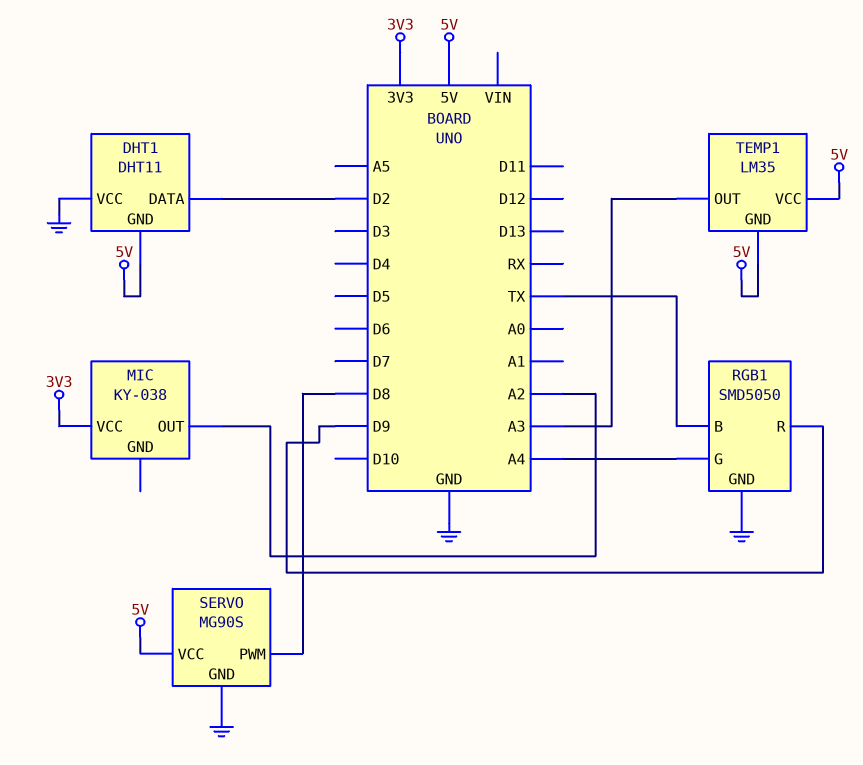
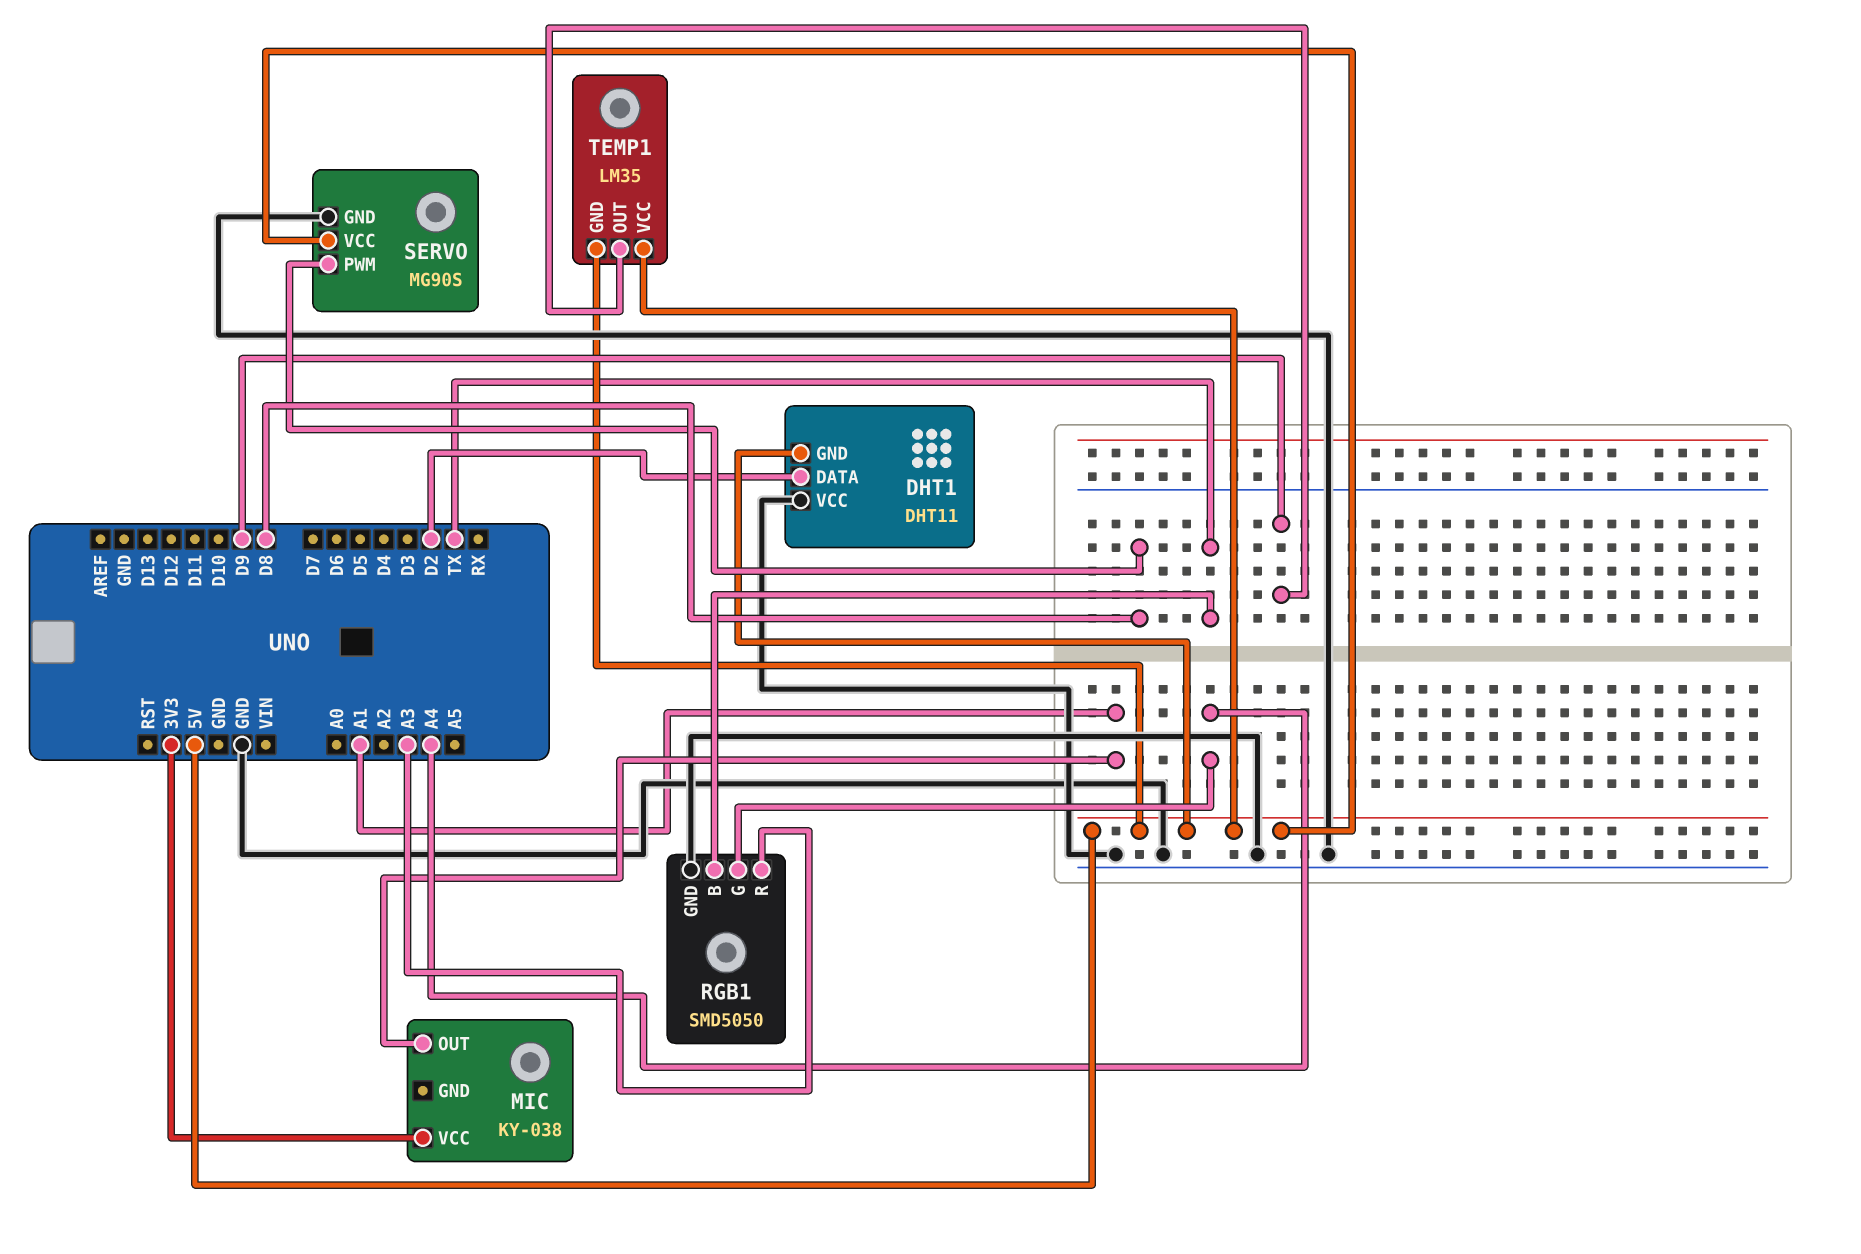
MIC pin OUT: A2 -> A1
RGB1 pin R: D9 -> A3
TEMP1 pin OUT: A3 -> D9

